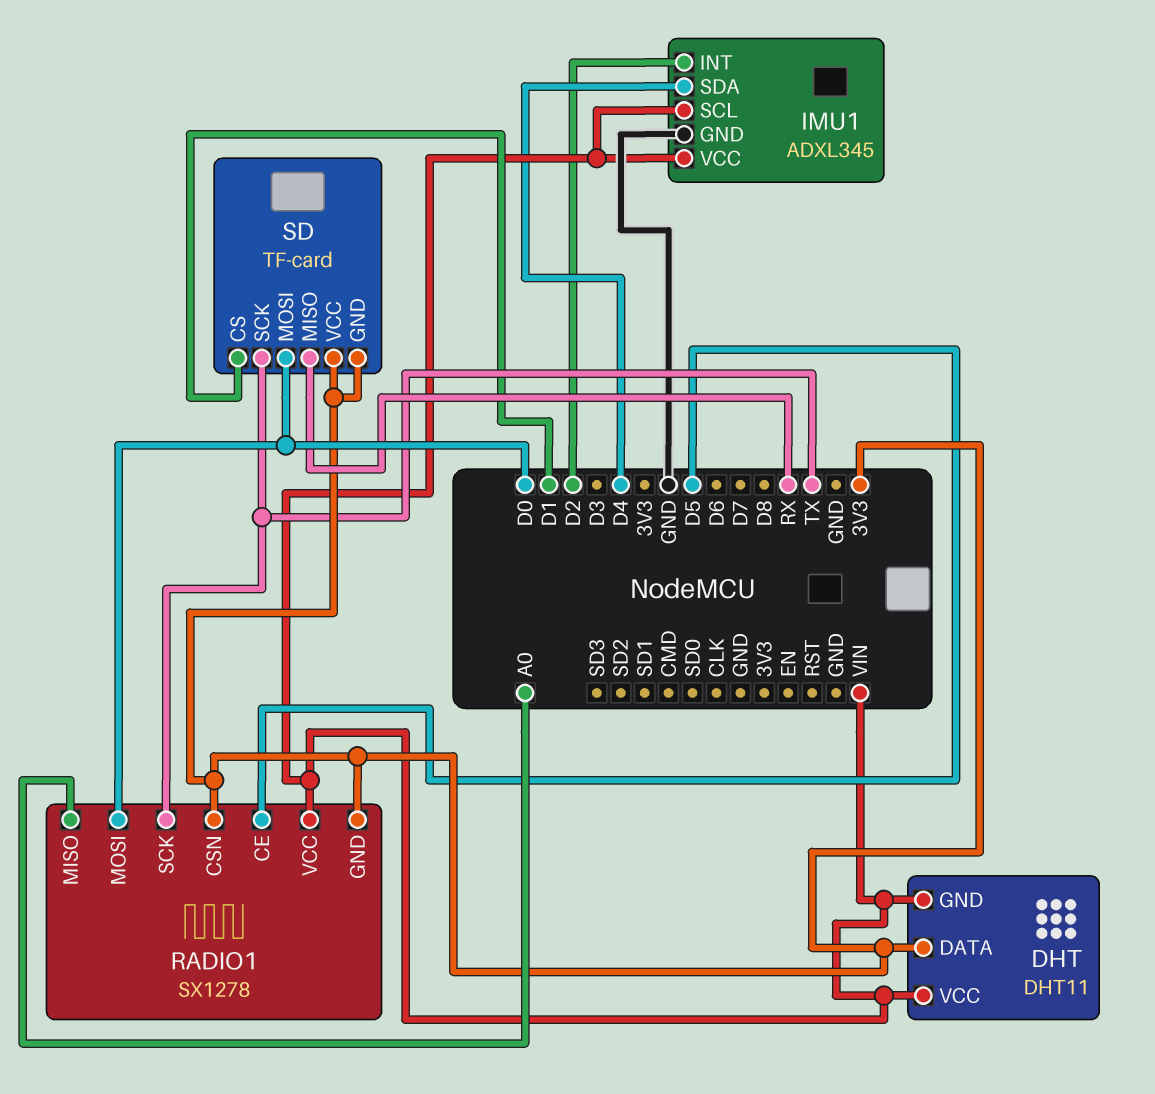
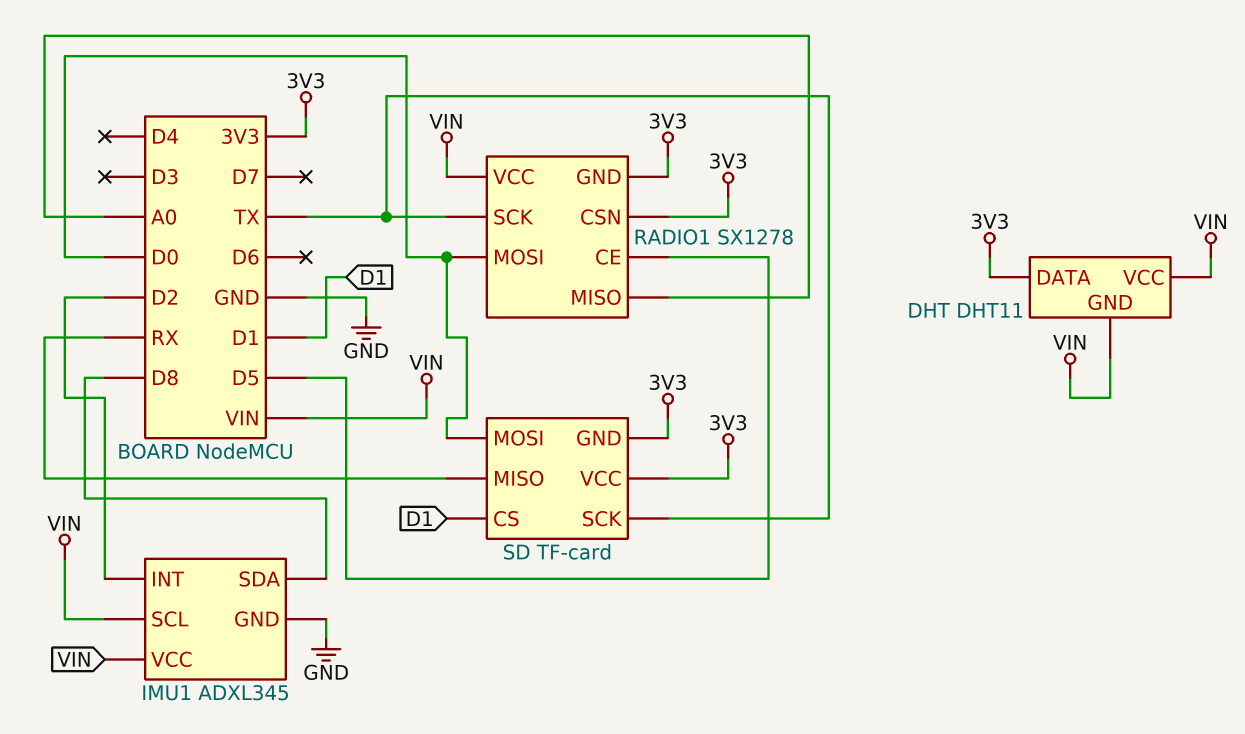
IMU1 pin SDA: D4 -> D8

